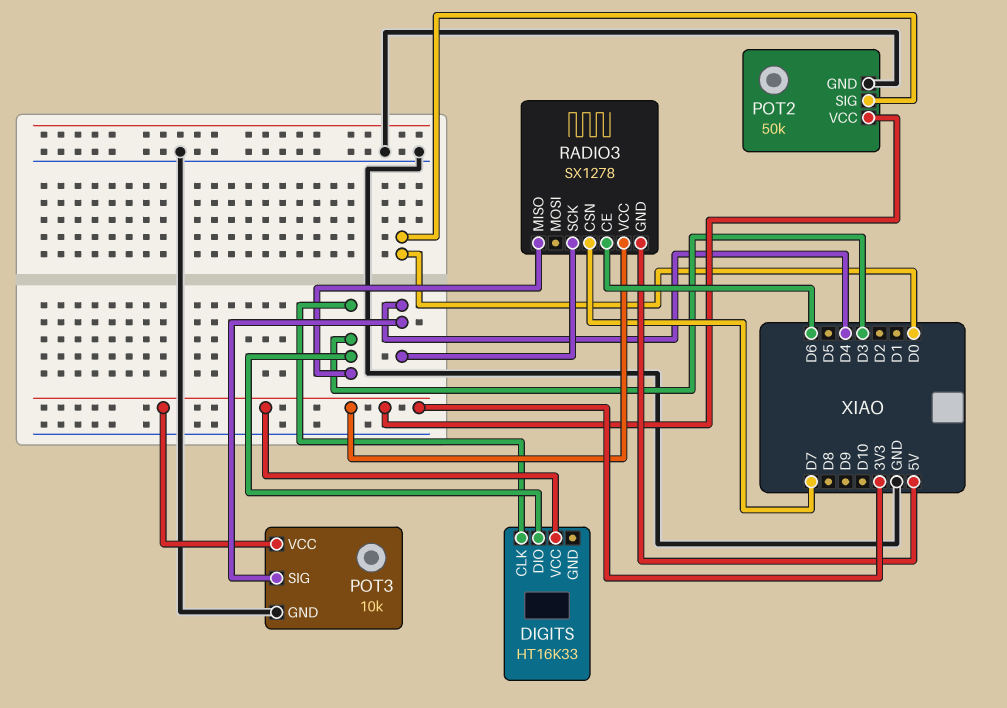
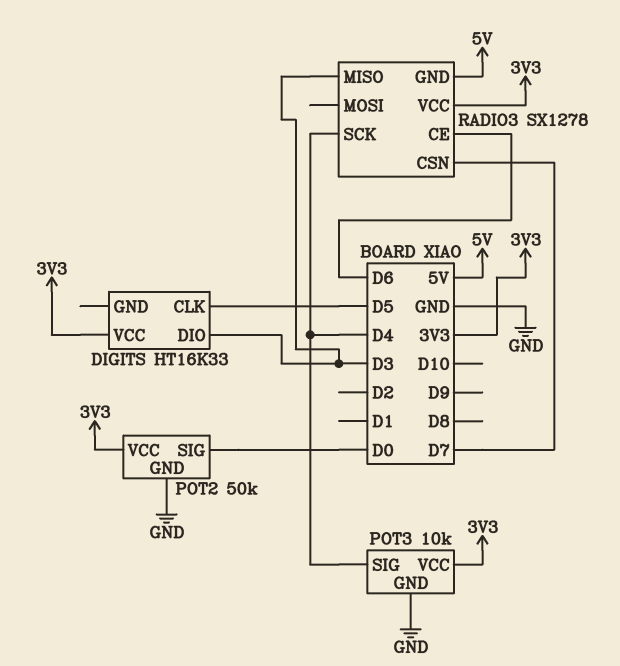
DIGITS pin CLK: D3 -> D5

